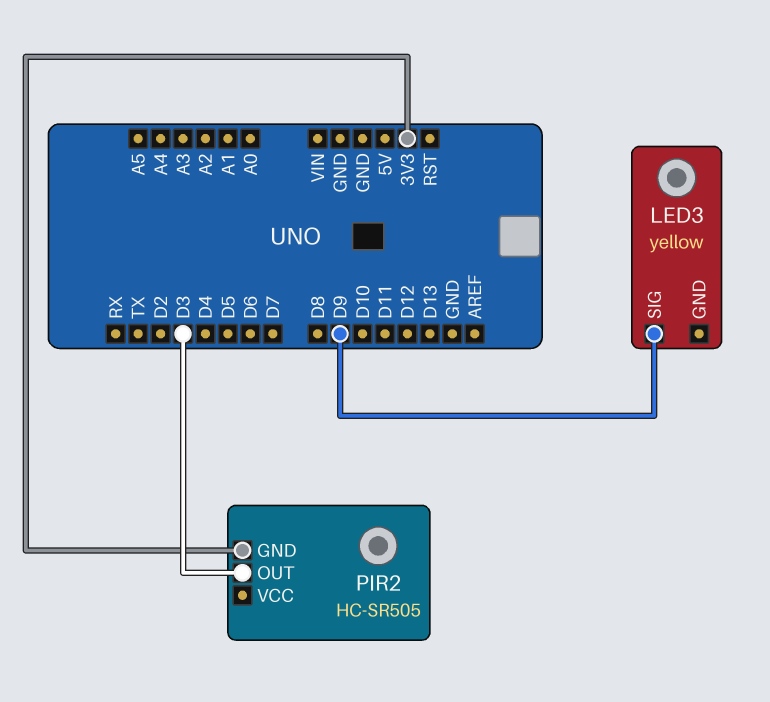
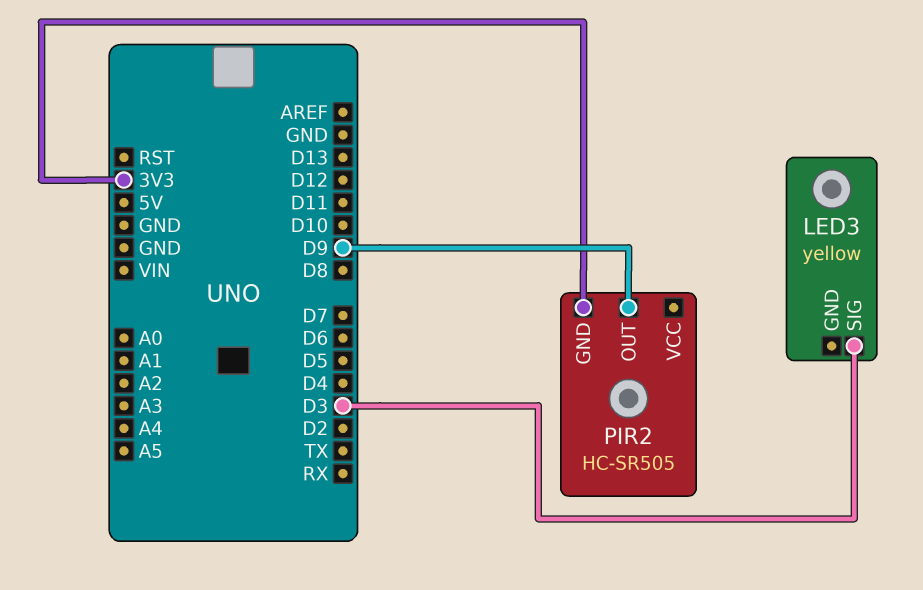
LED3 pin SIG: D9 -> D3
PIR2 pin OUT: D3 -> D9

